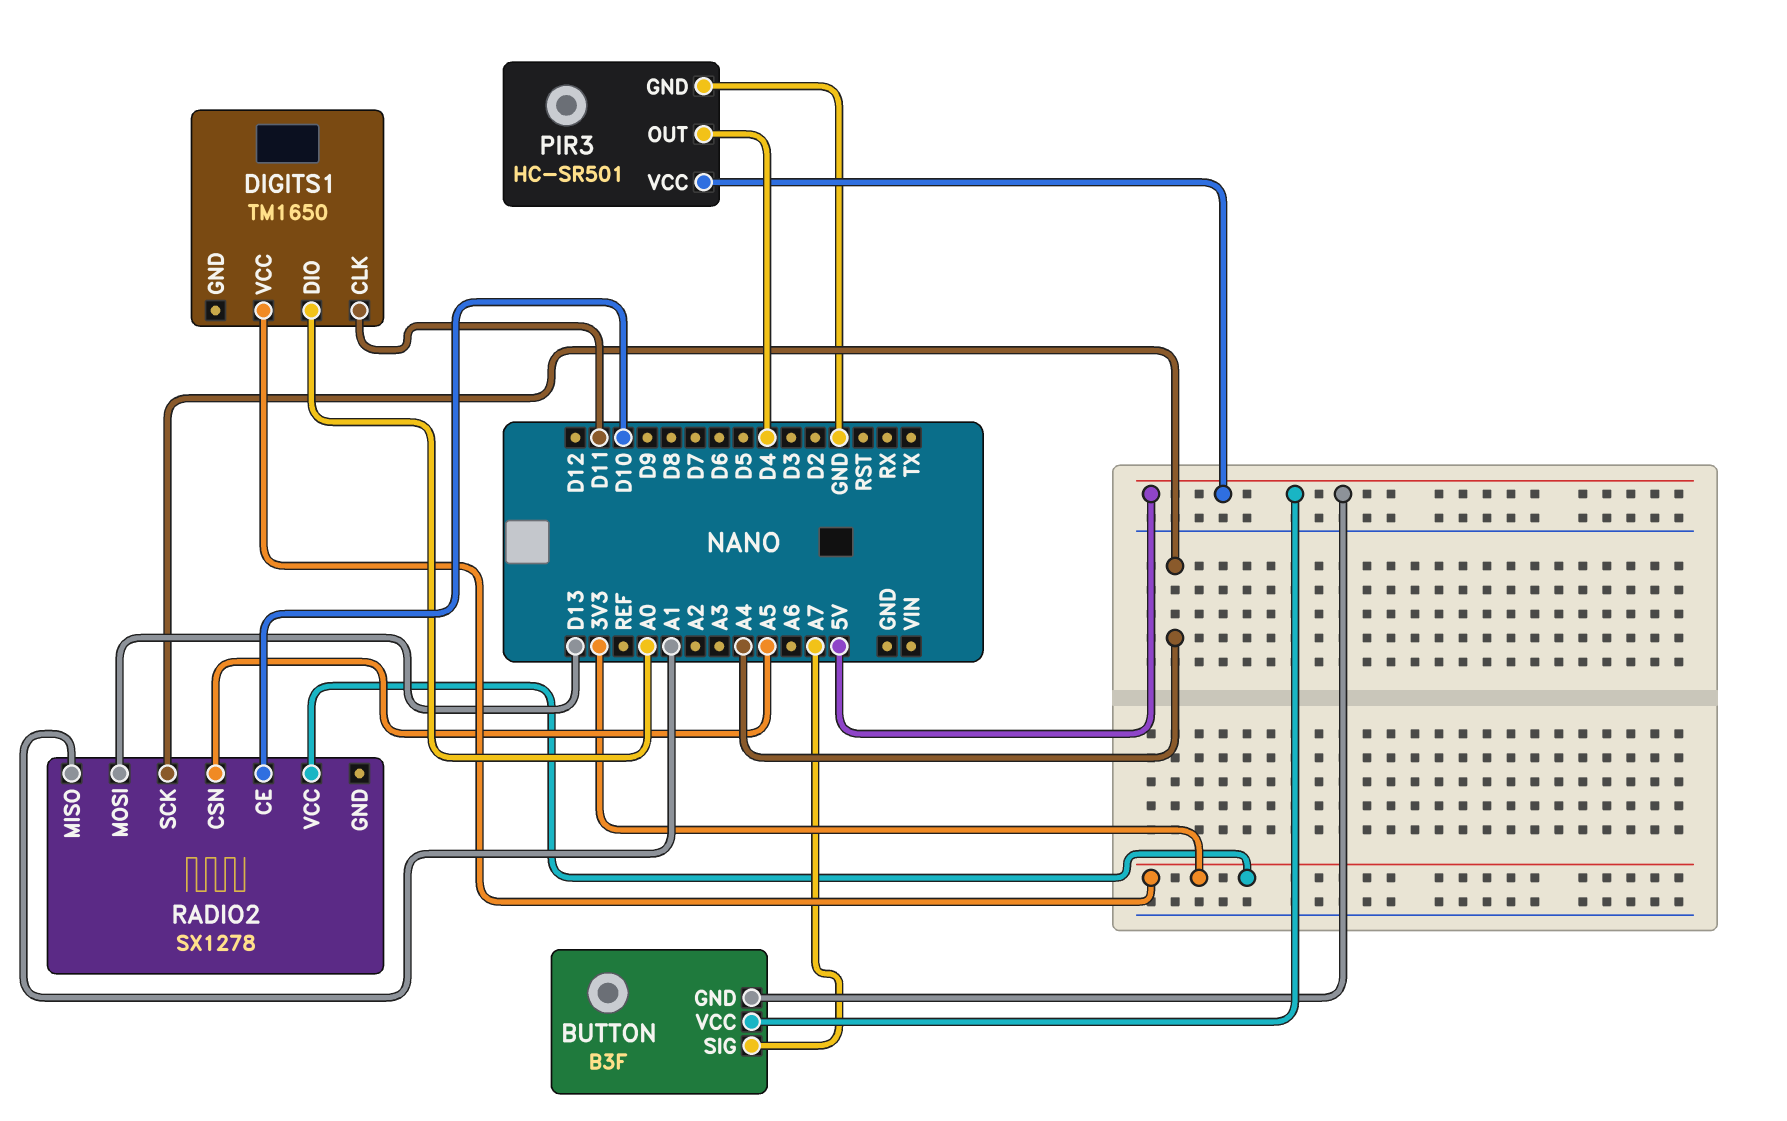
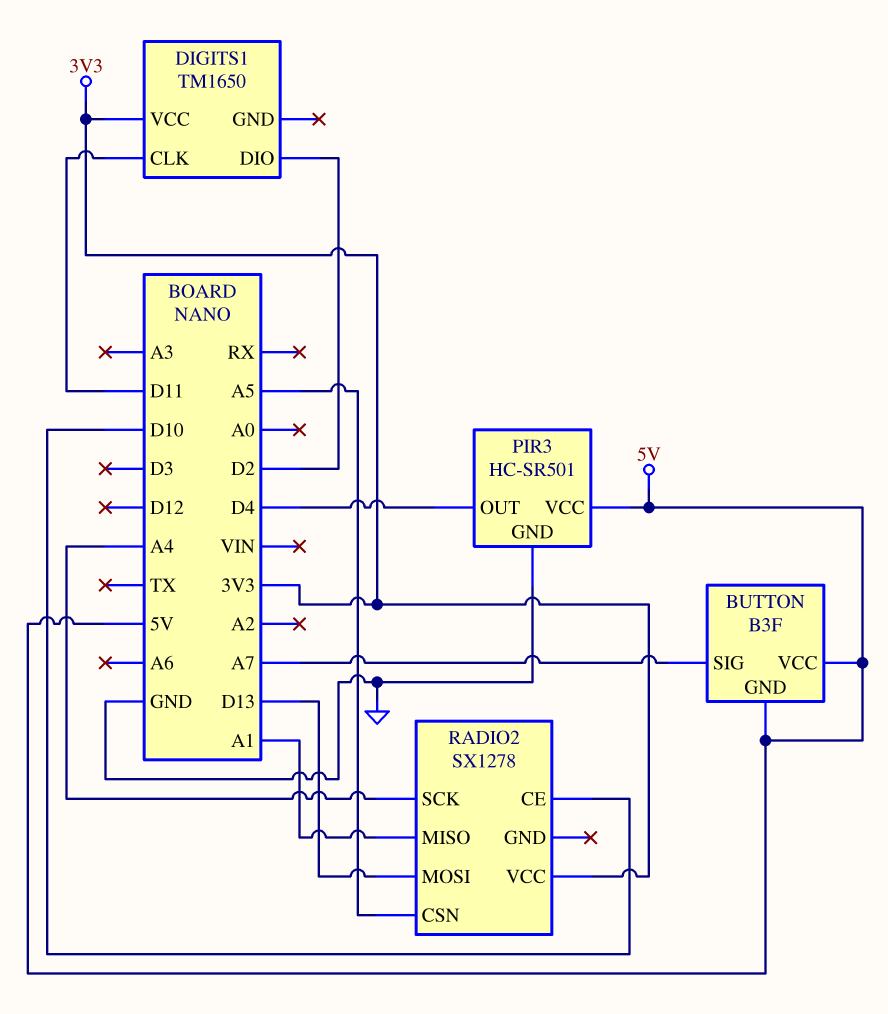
DIGITS1 pin DIO: A0 -> D2

